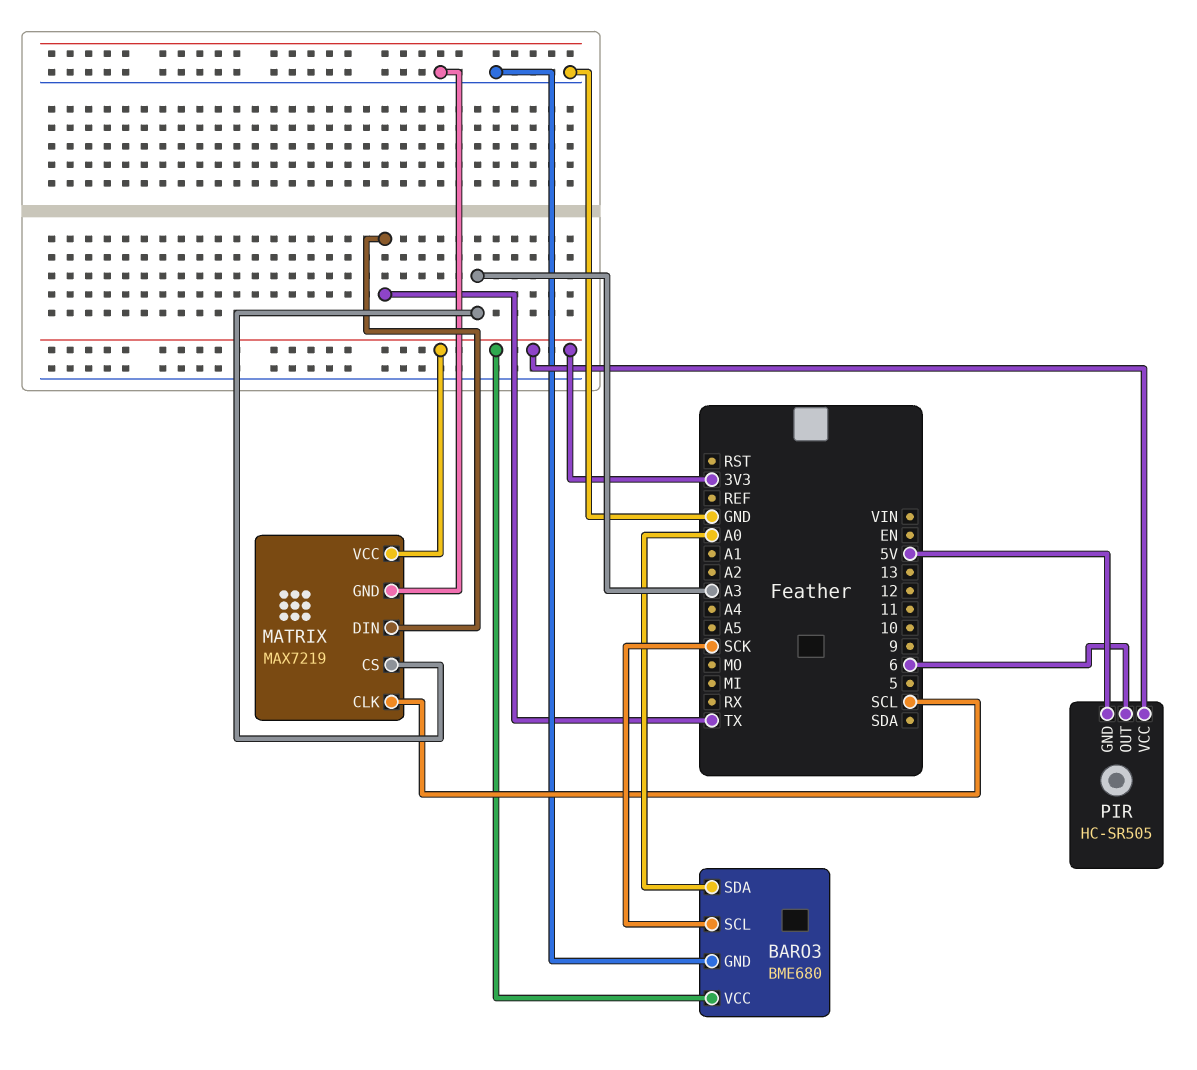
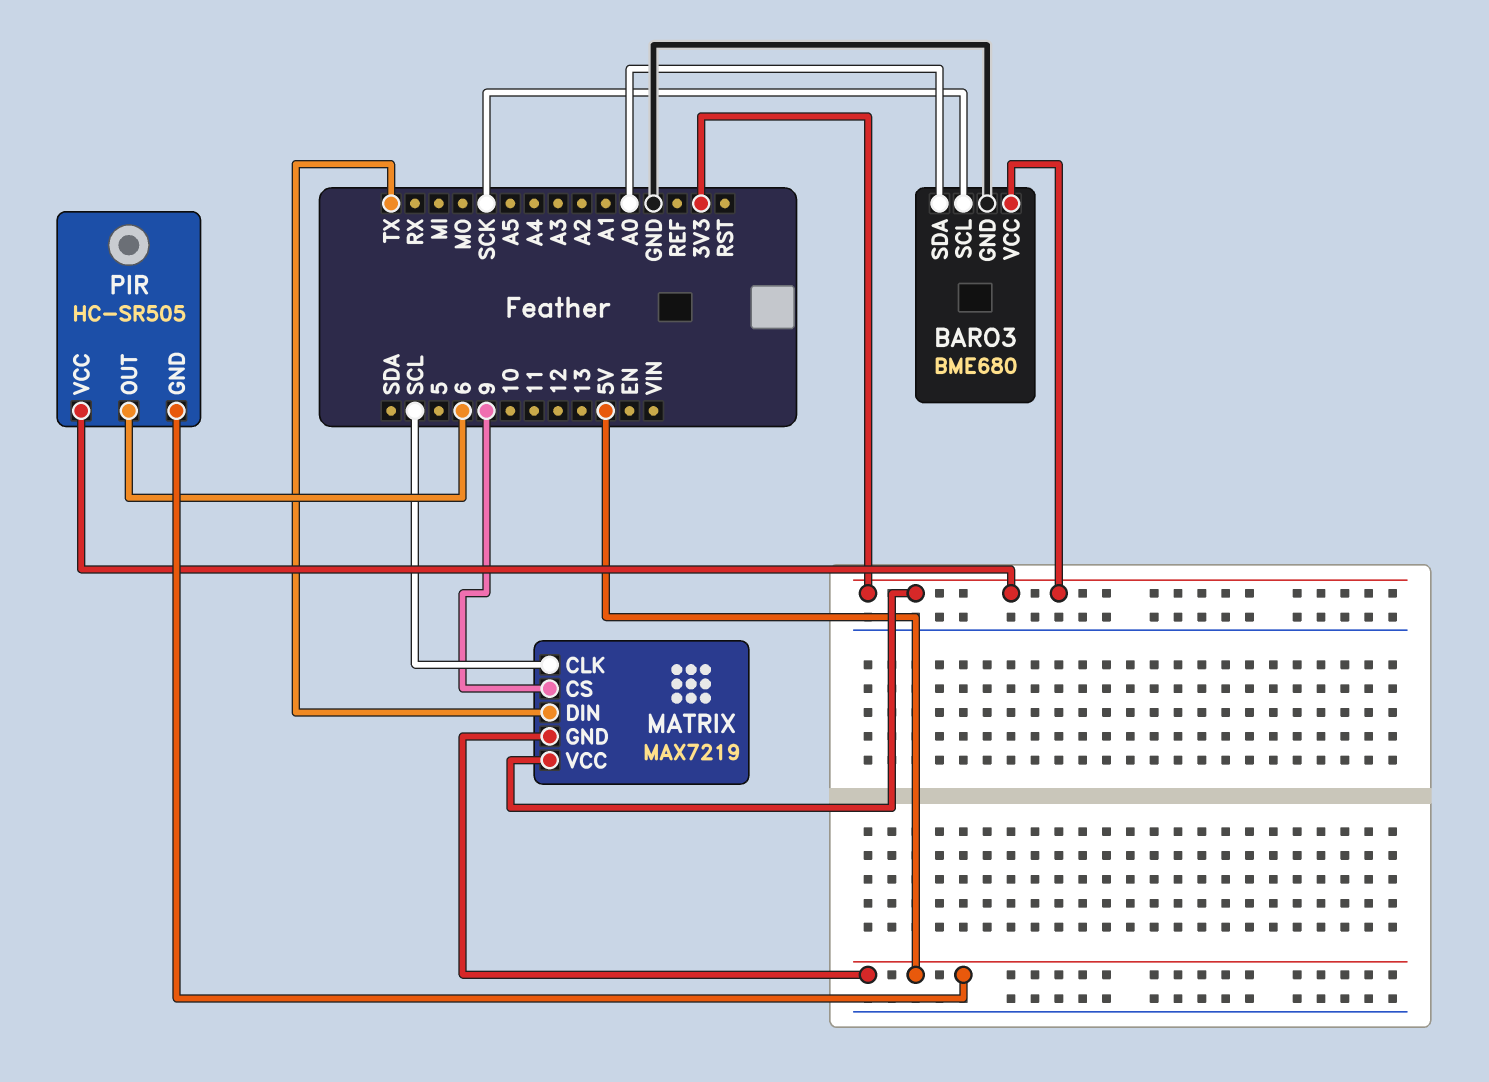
MATRIX pin CS: A3 -> 9
MATRIX pin GND: GND -> 5V

